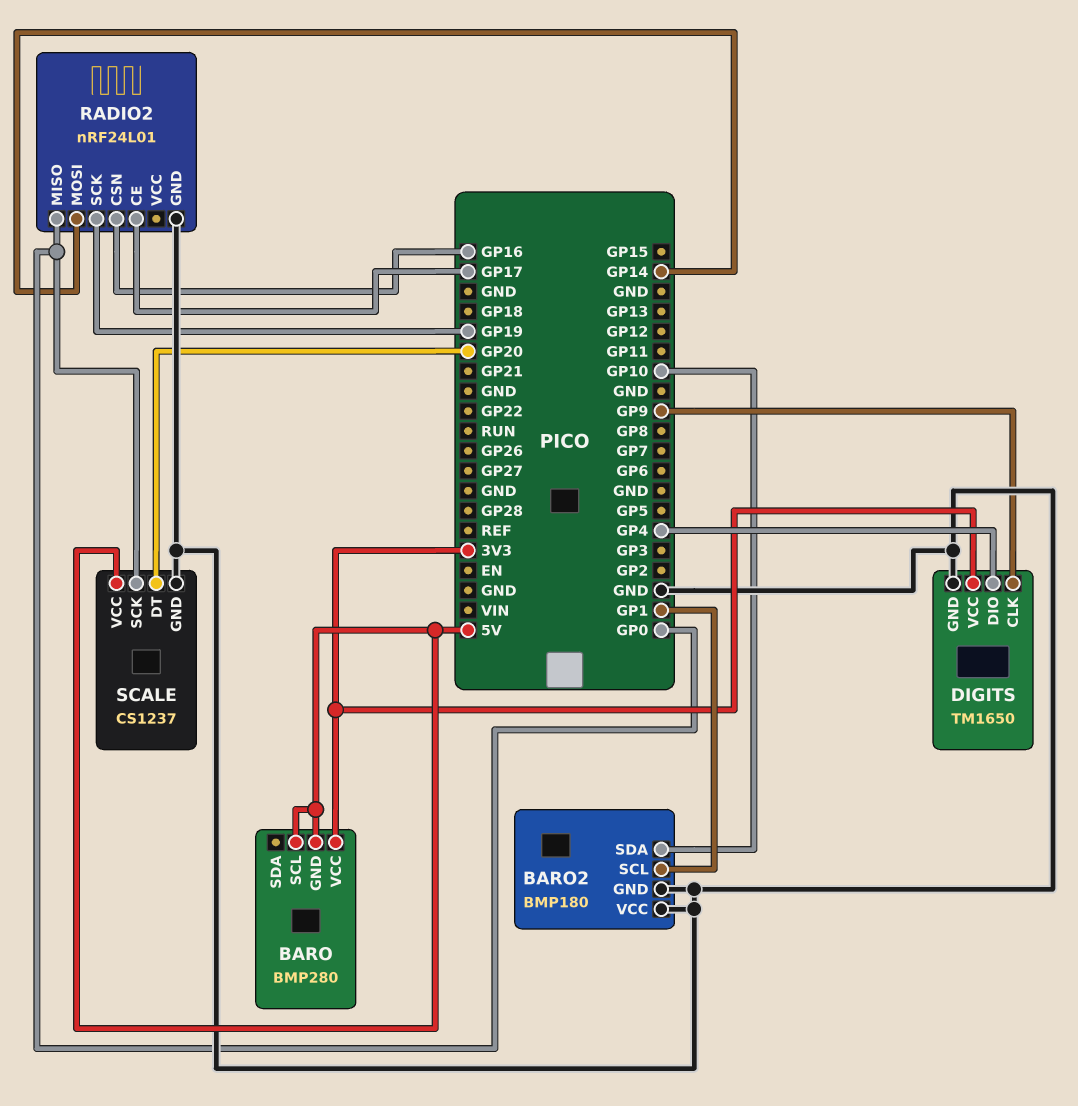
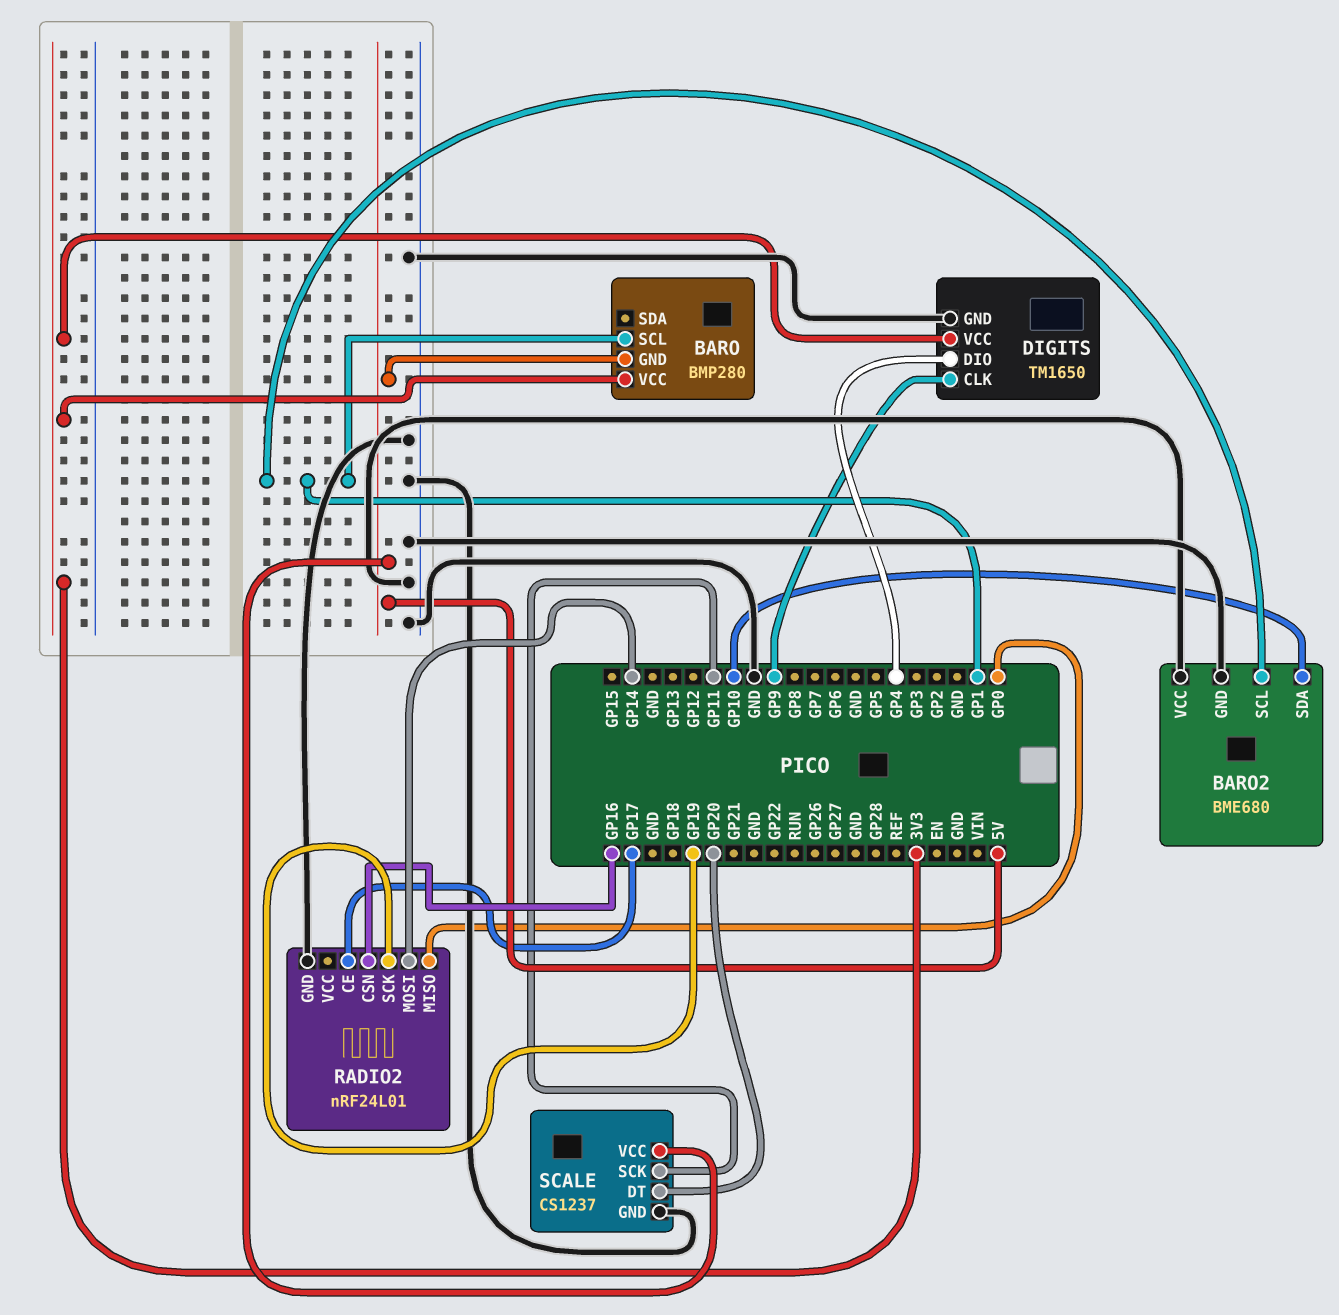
BARO pin SCL: 5V -> GP1
BARO2: BMP180 -> BME680
SCALE pin SCK: GP0 -> GP11

